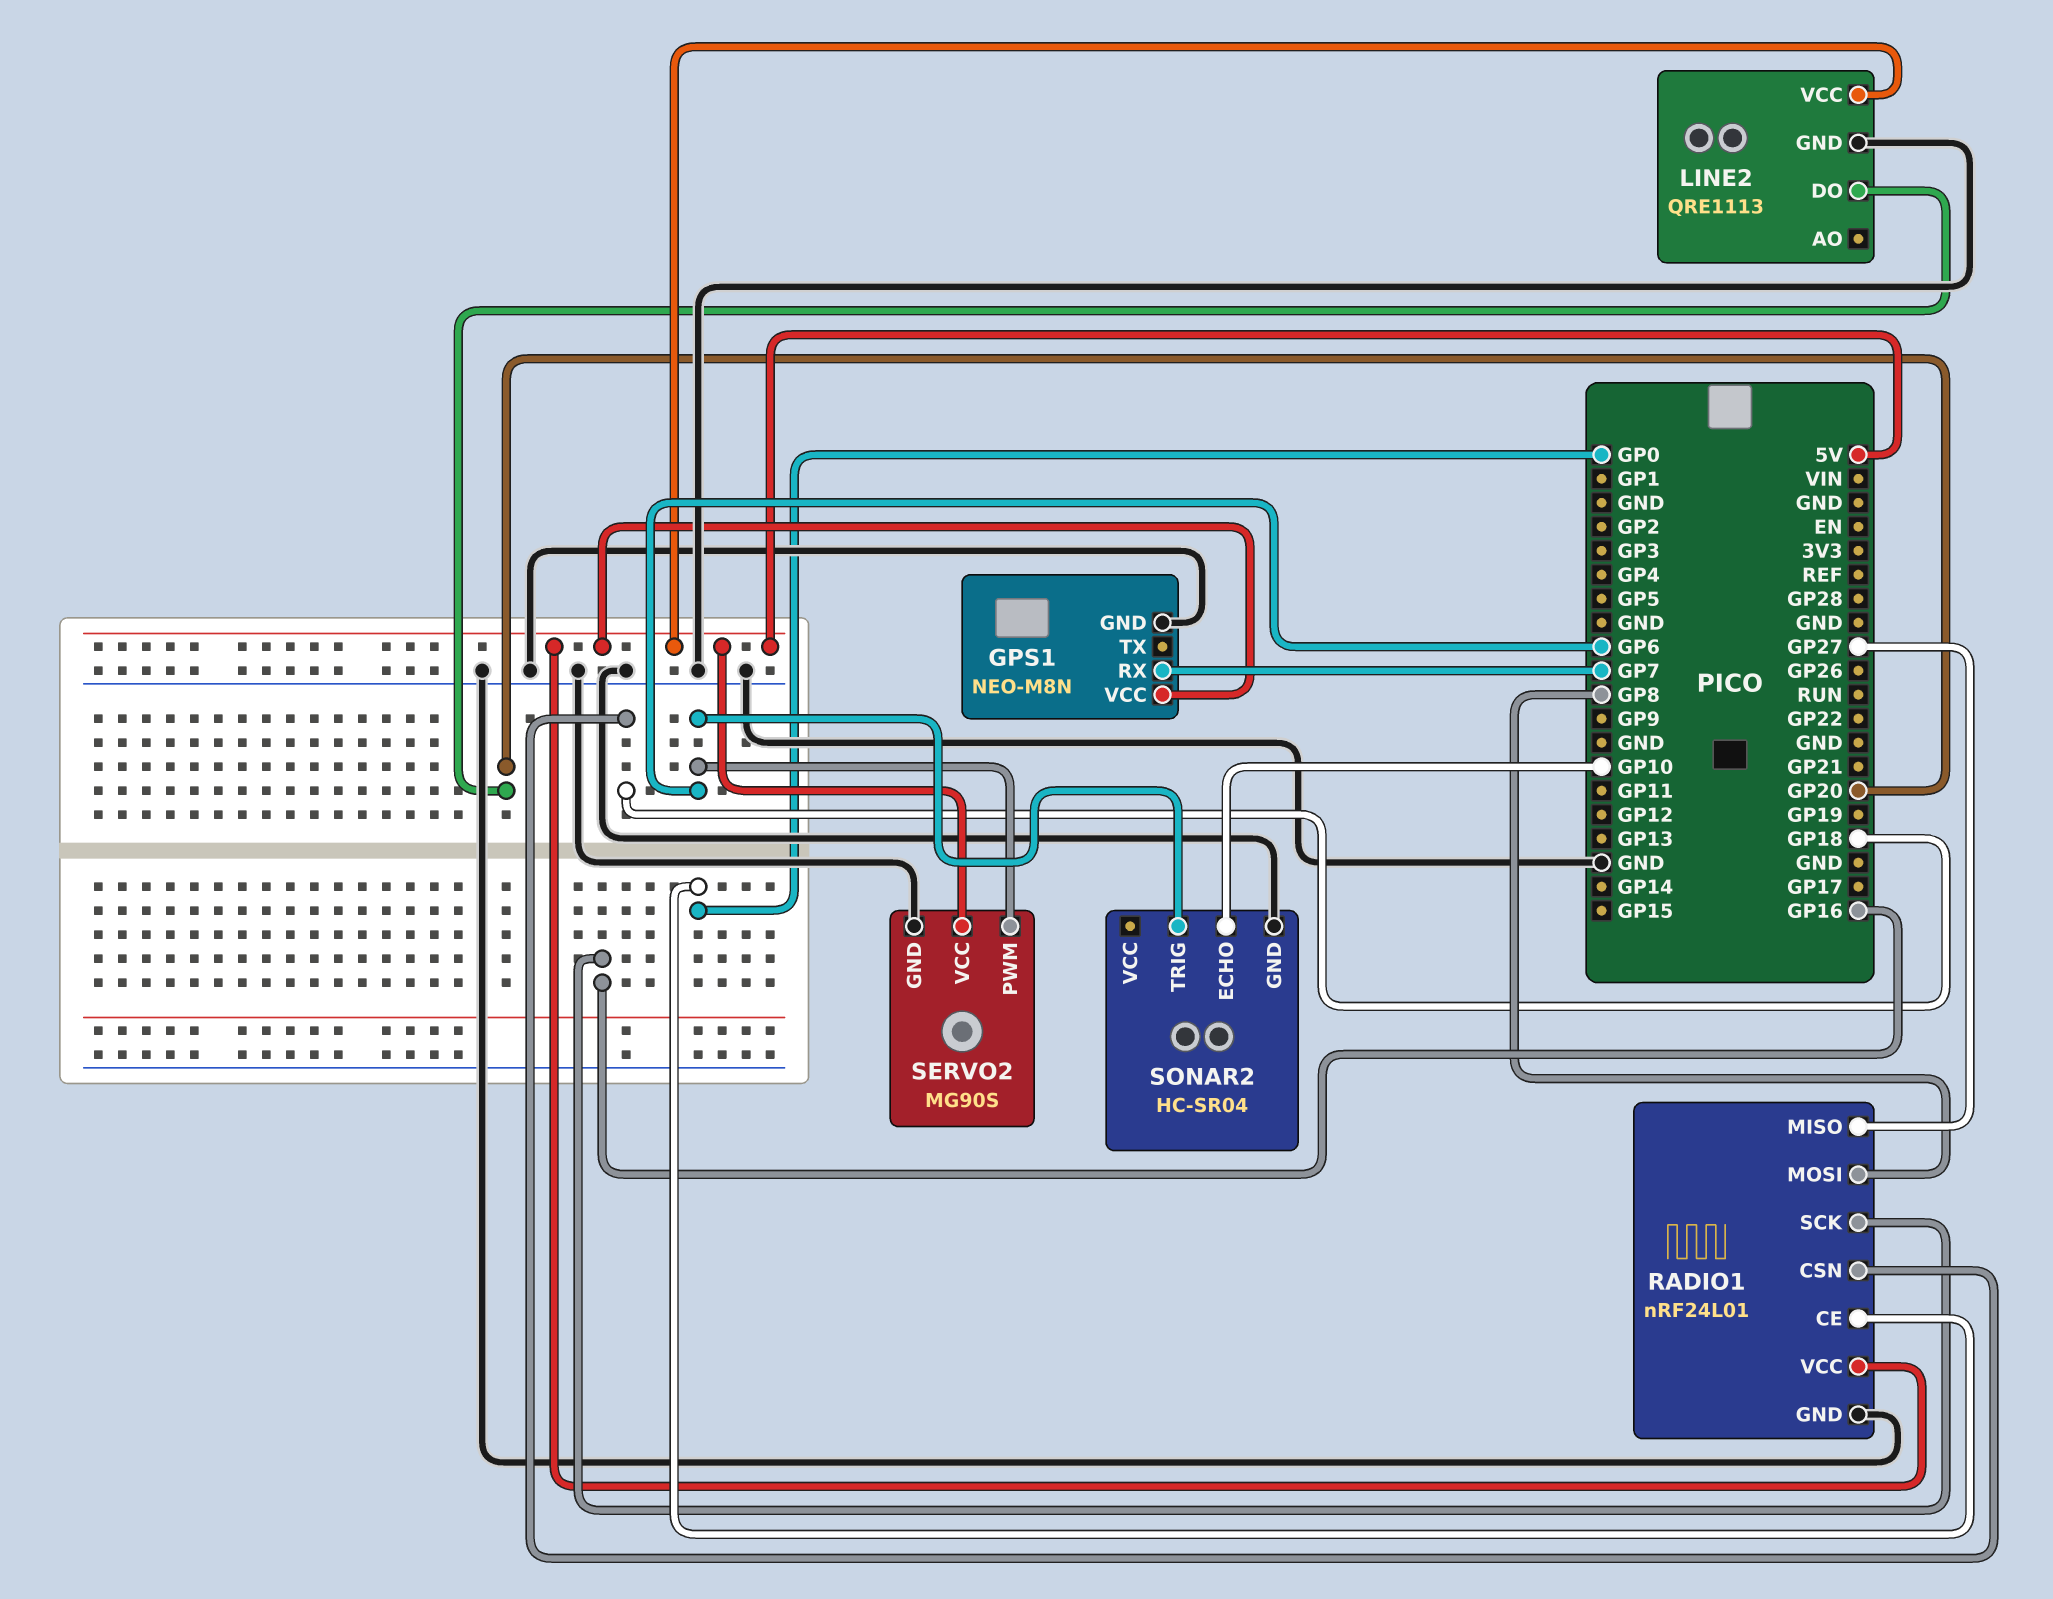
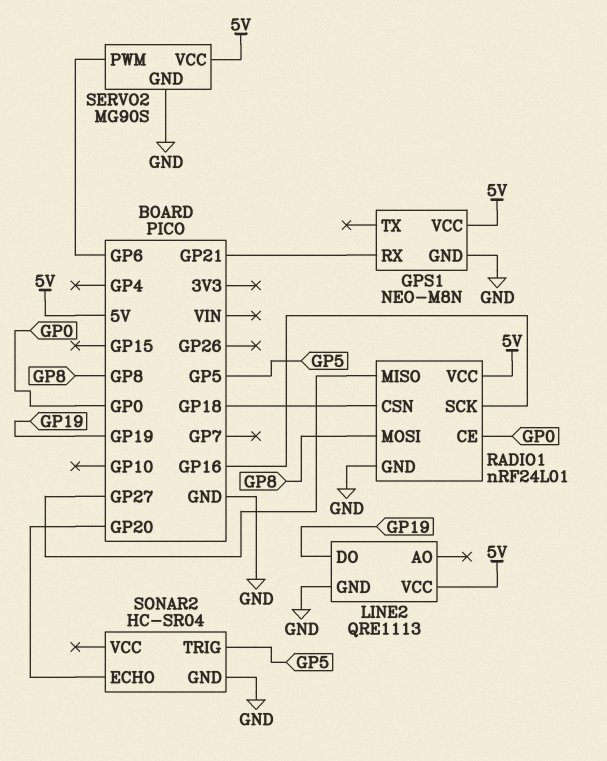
GPS1 pin RX: GP7 -> GP21
LINE2 pin DO: GP20 -> GP19
SONAR2 pin ECHO: GP10 -> GP20
SONAR2 pin TRIG: GP6 -> GP5

